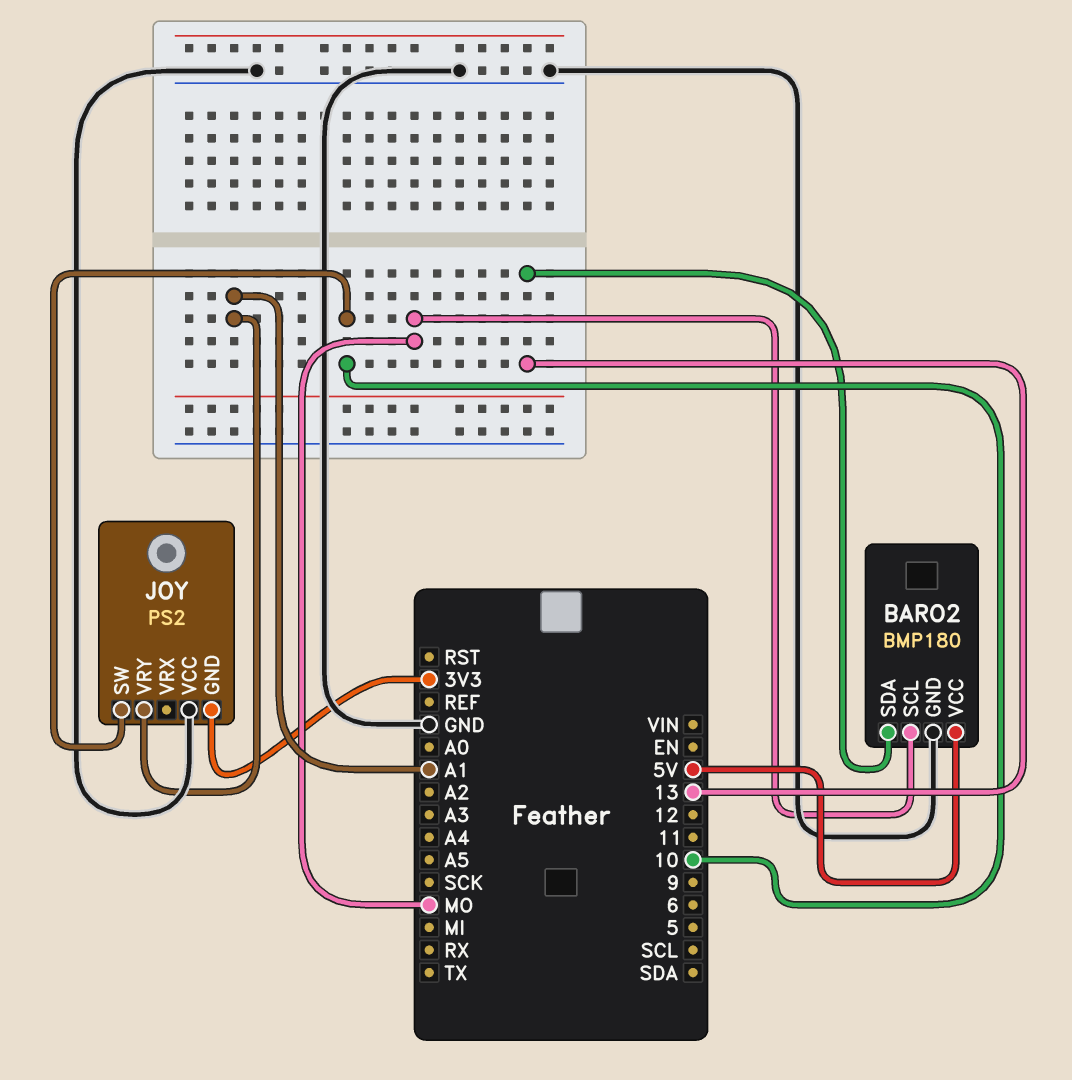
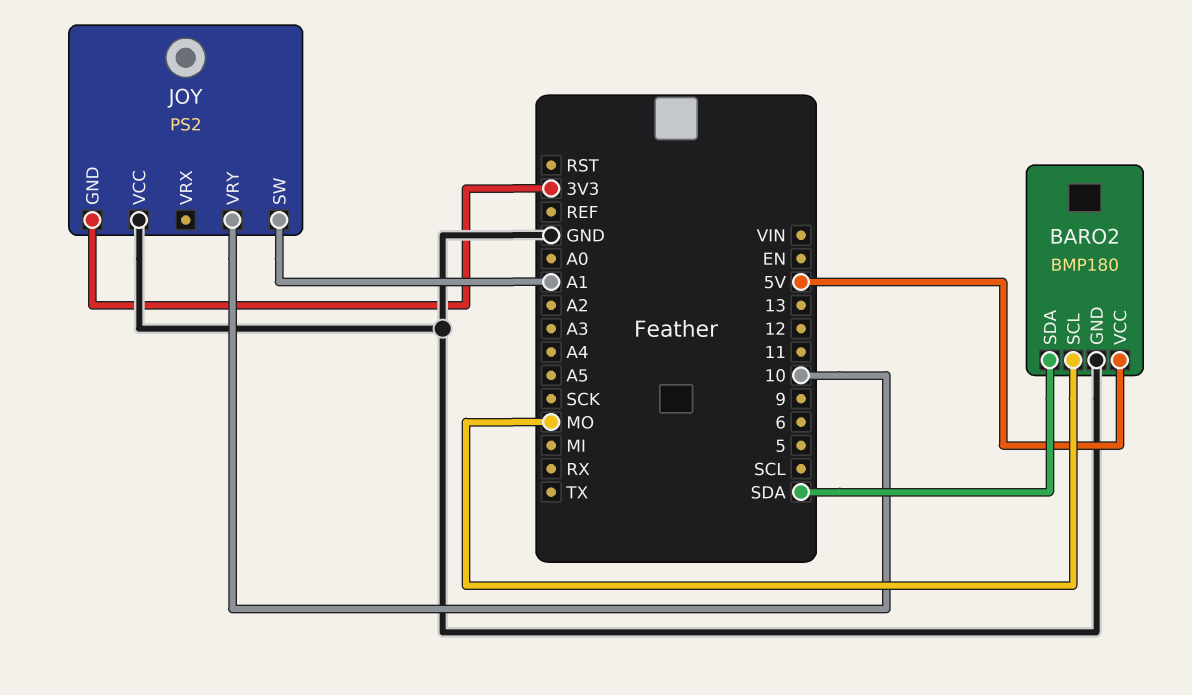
BARO2 pin SDA: 13 -> SDA
JOY pin SW: 10 -> A1
JOY pin VRY: A1 -> 10

